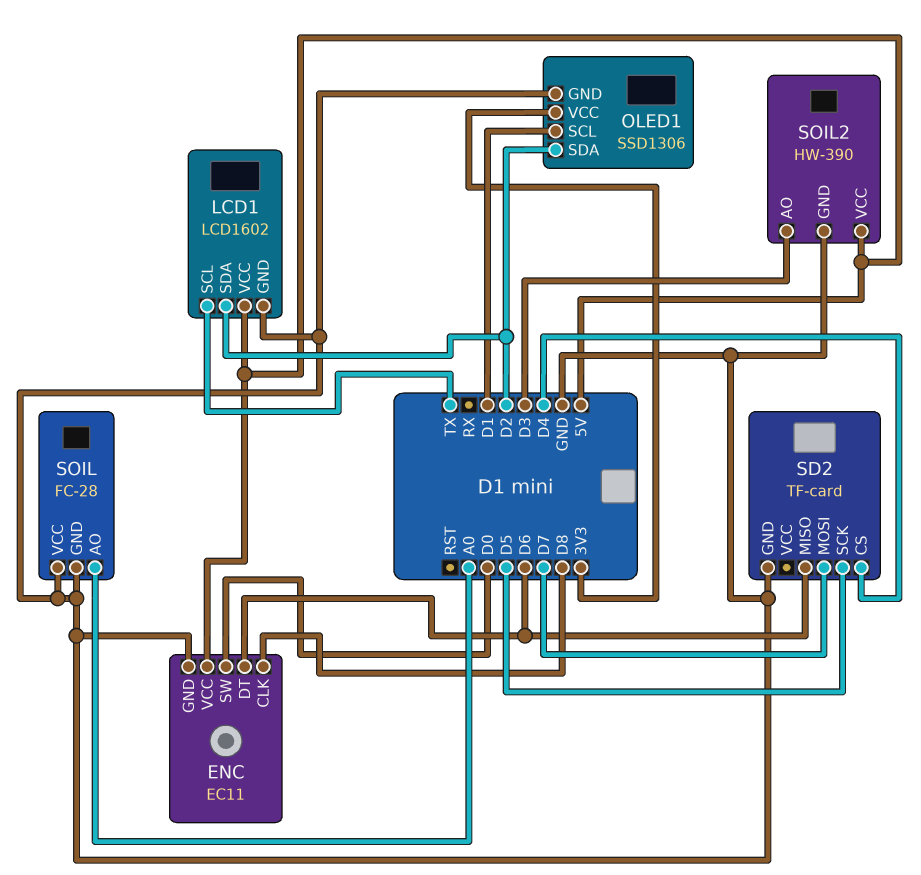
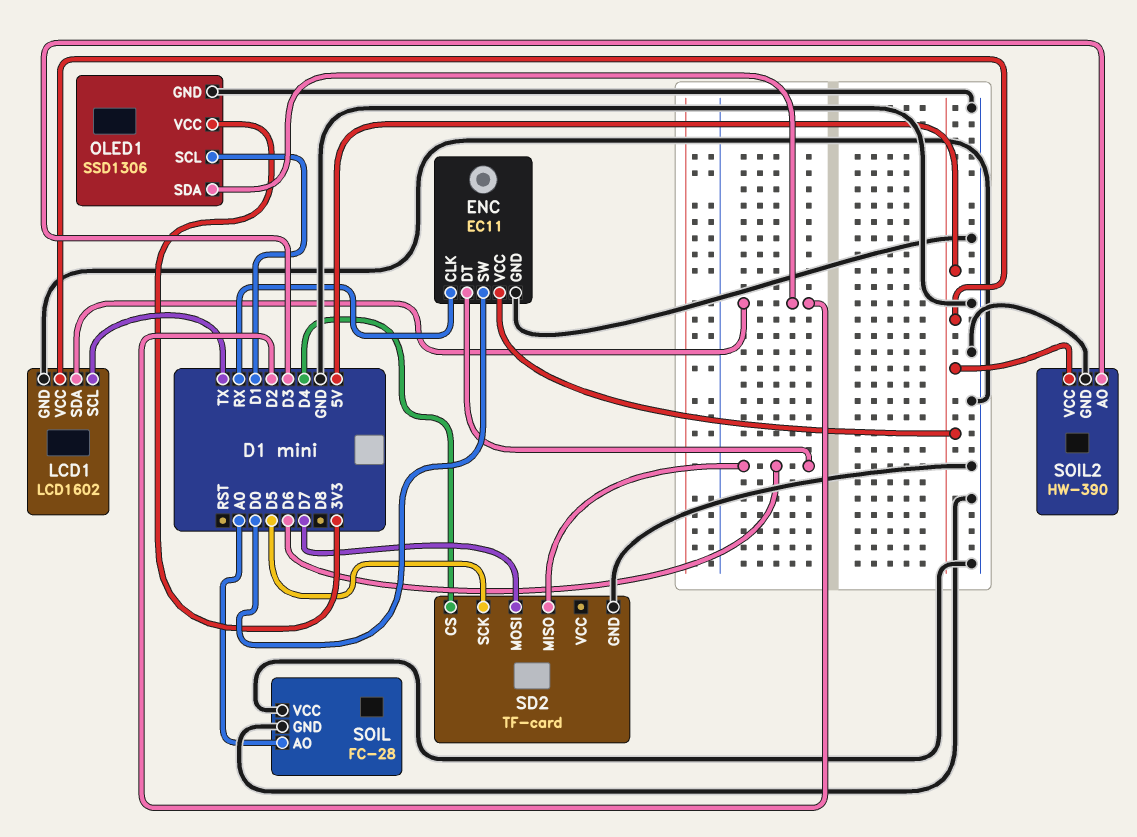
ENC pin CLK: D8 -> RX

